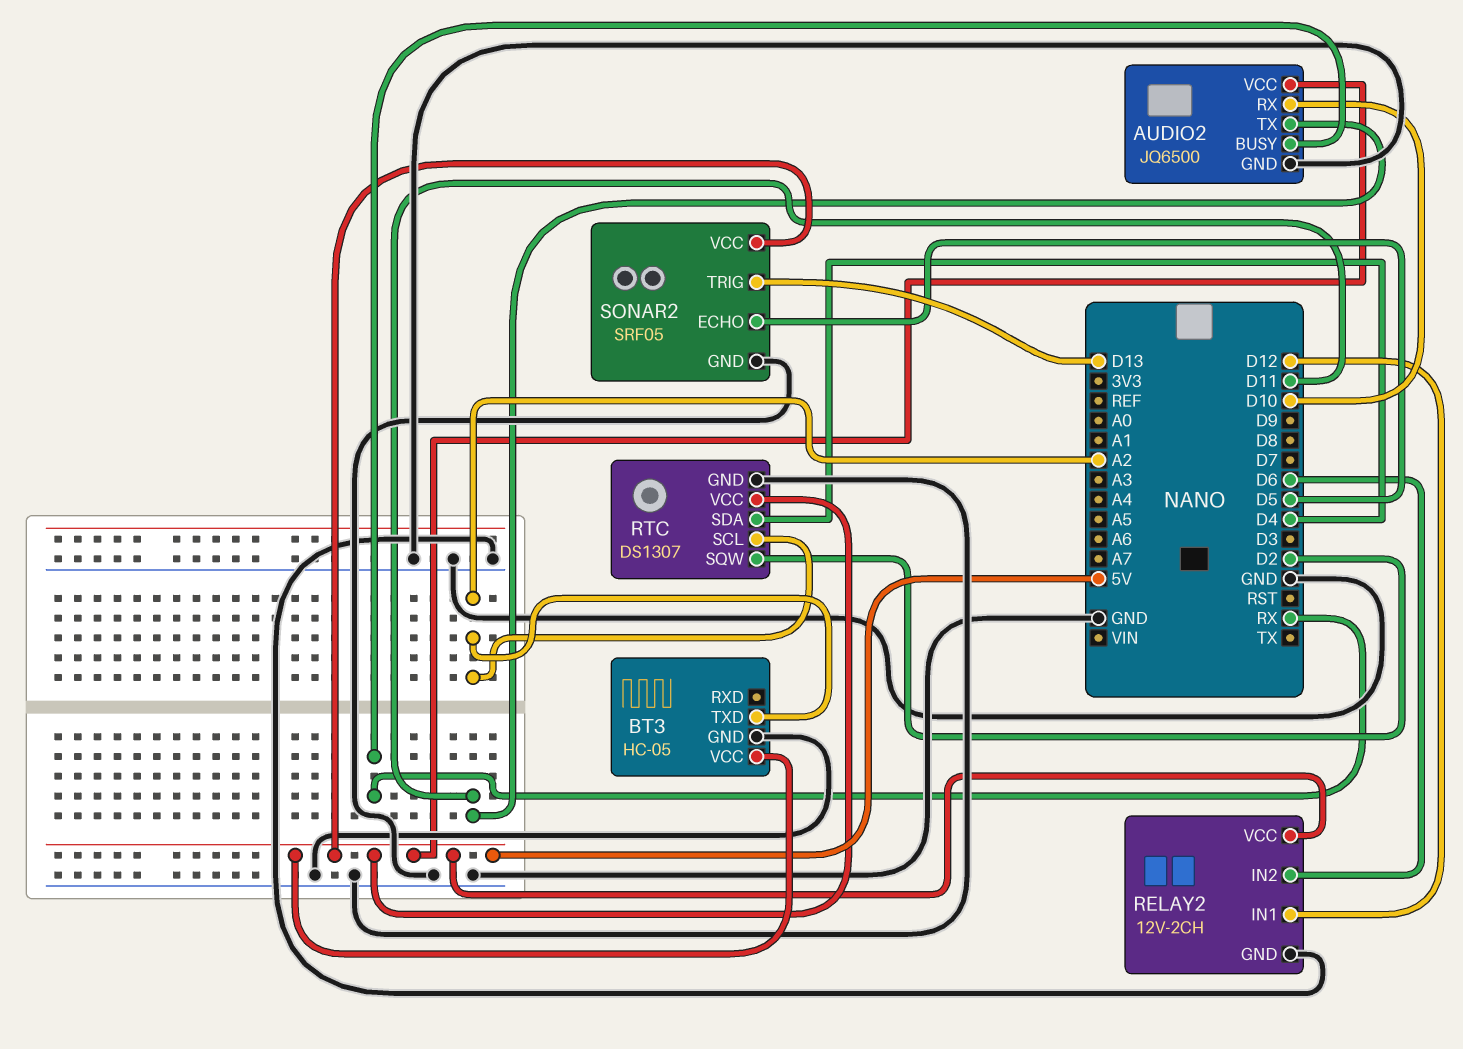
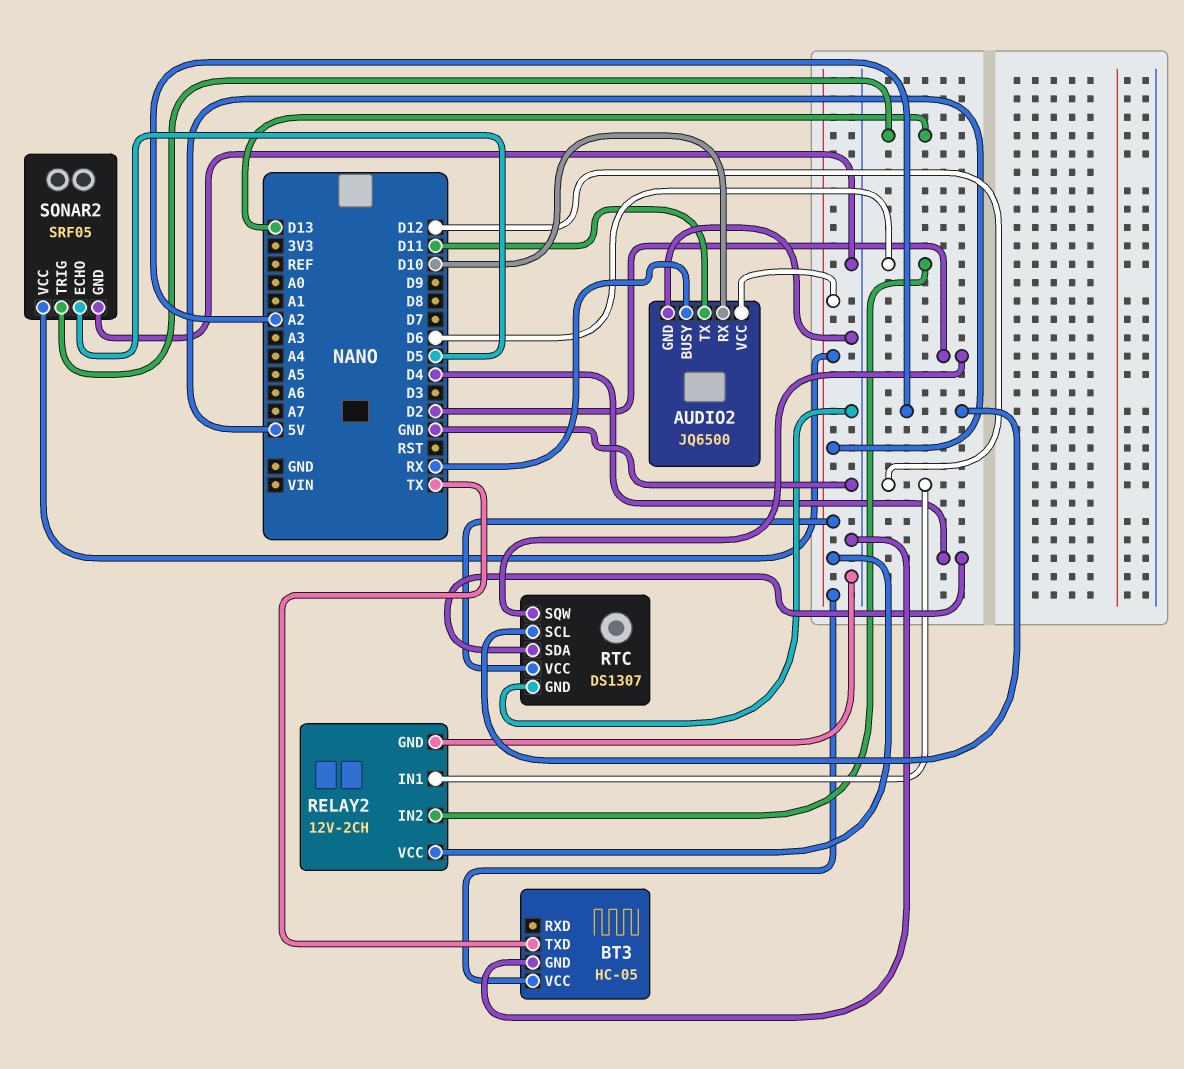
BT3 pin TXD: A2 -> TX

